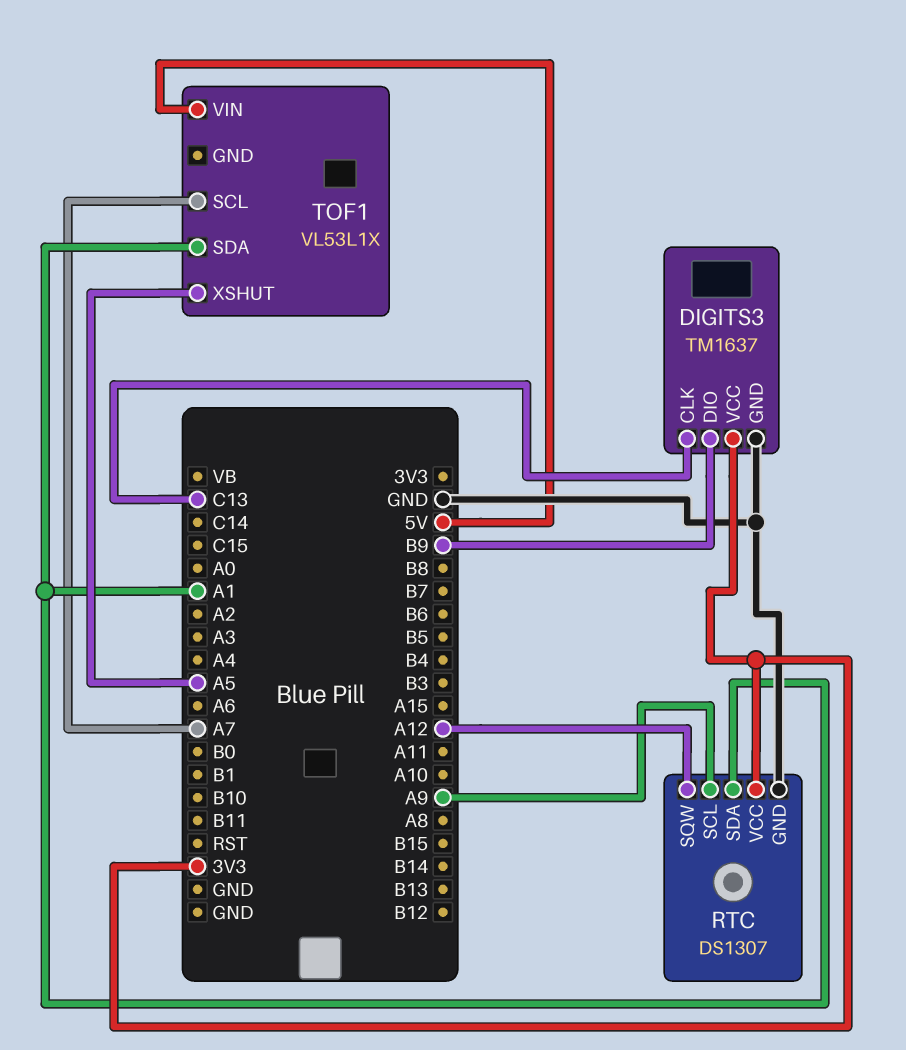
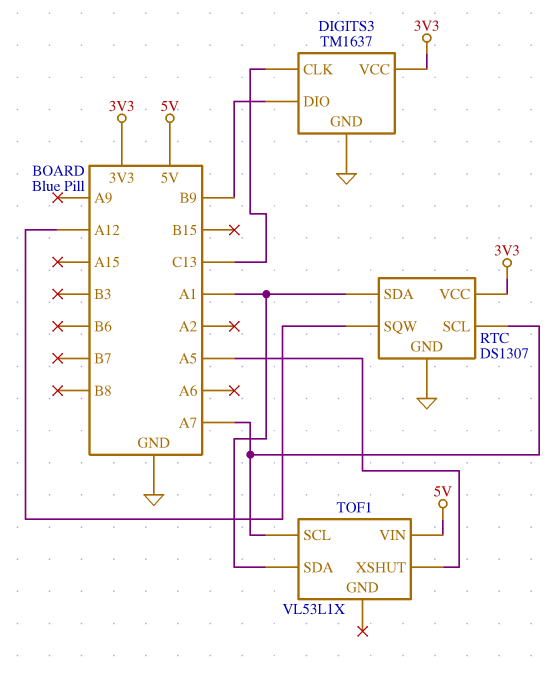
RTC pin SCL: A9 -> A7

